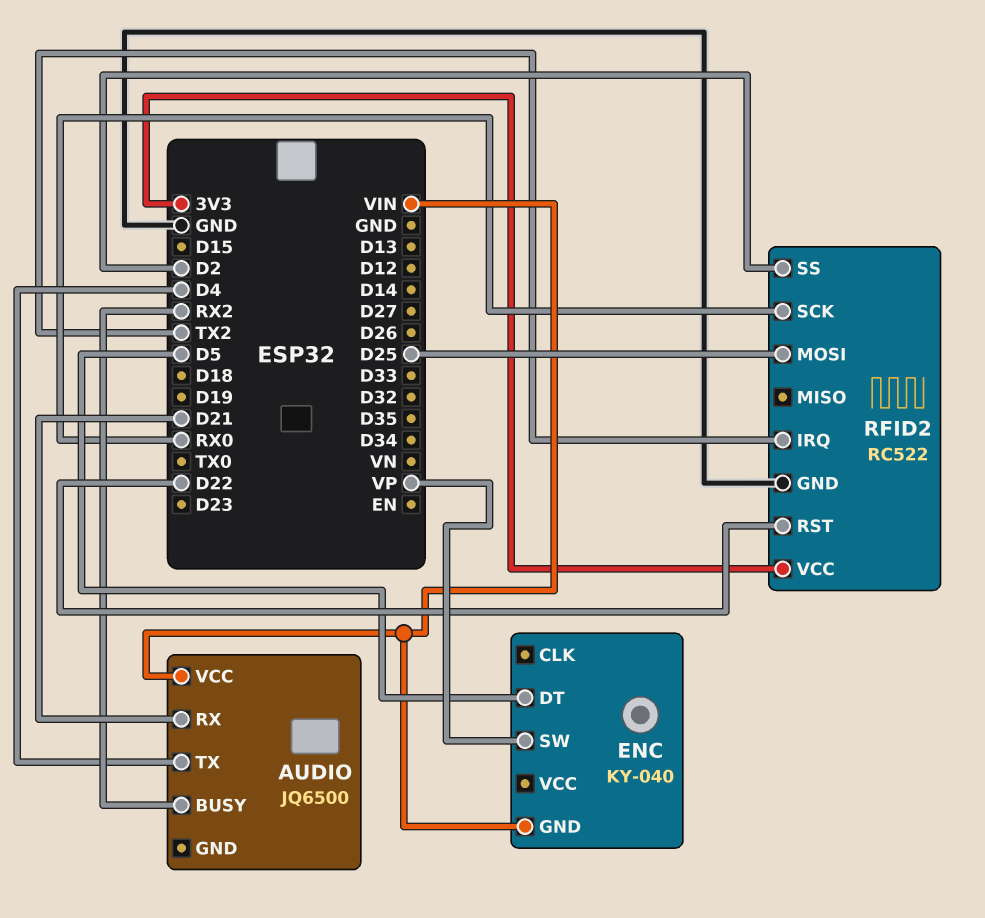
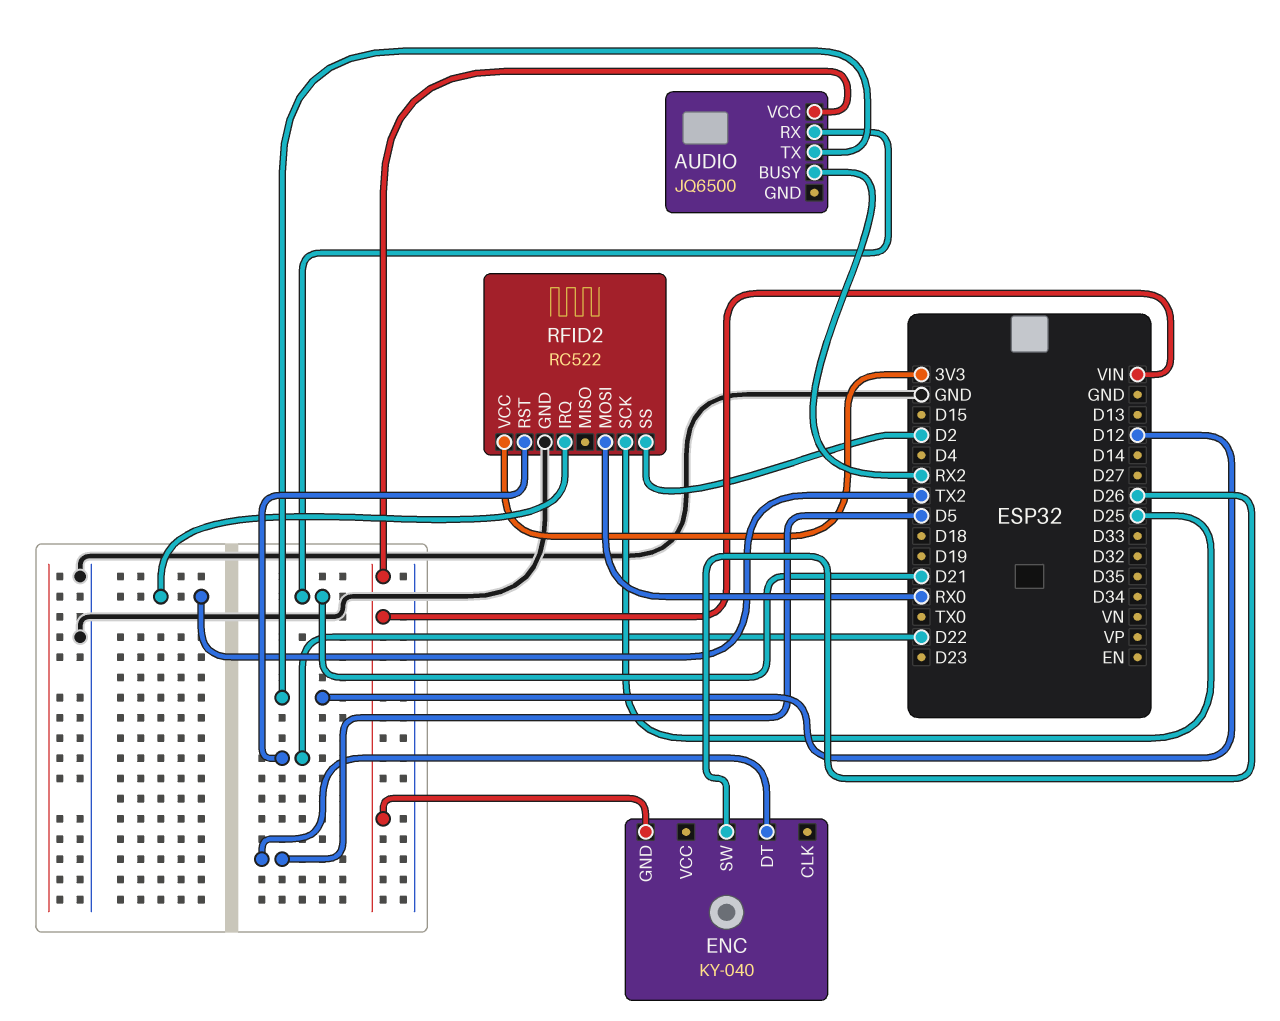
AUDIO pin TX: D4 -> D12
ENC pin SW: VP -> D26
RFID2 pin MOSI: D25 -> RX0
RFID2 pin SCK: RX0 -> D25

